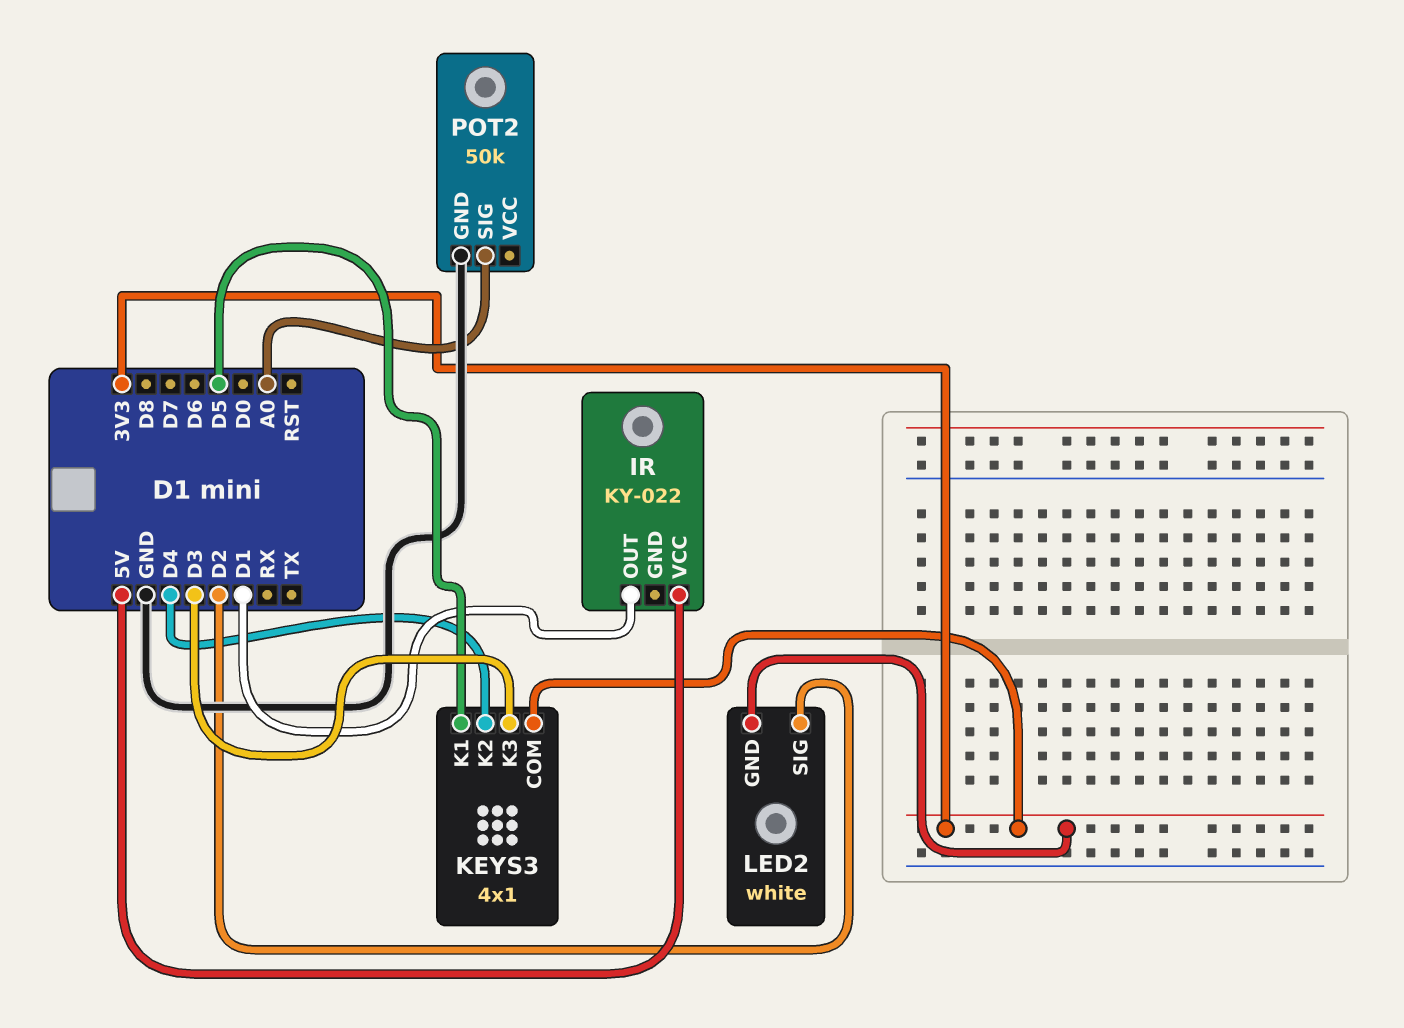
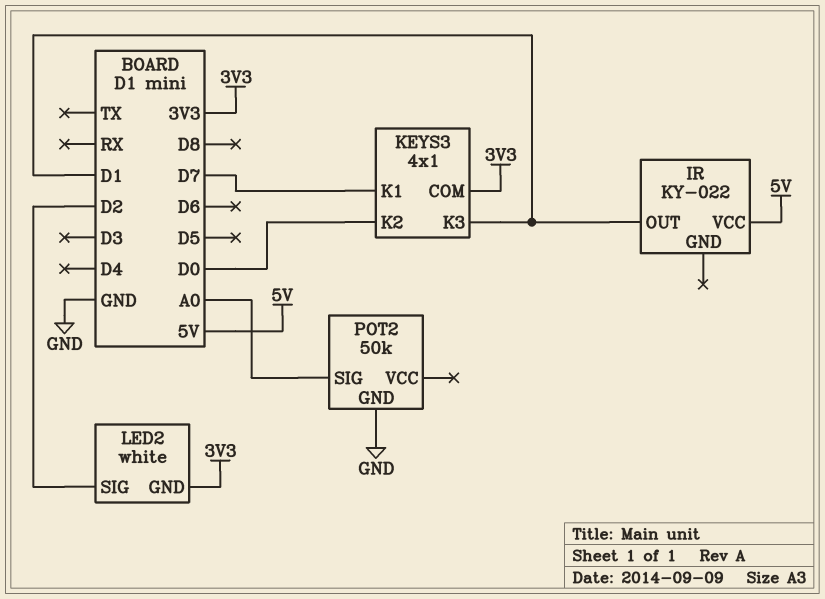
KEYS3 pin K1: D5 -> D7
KEYS3 pin K2: D4 -> D0
KEYS3 pin K3: D3 -> D1

